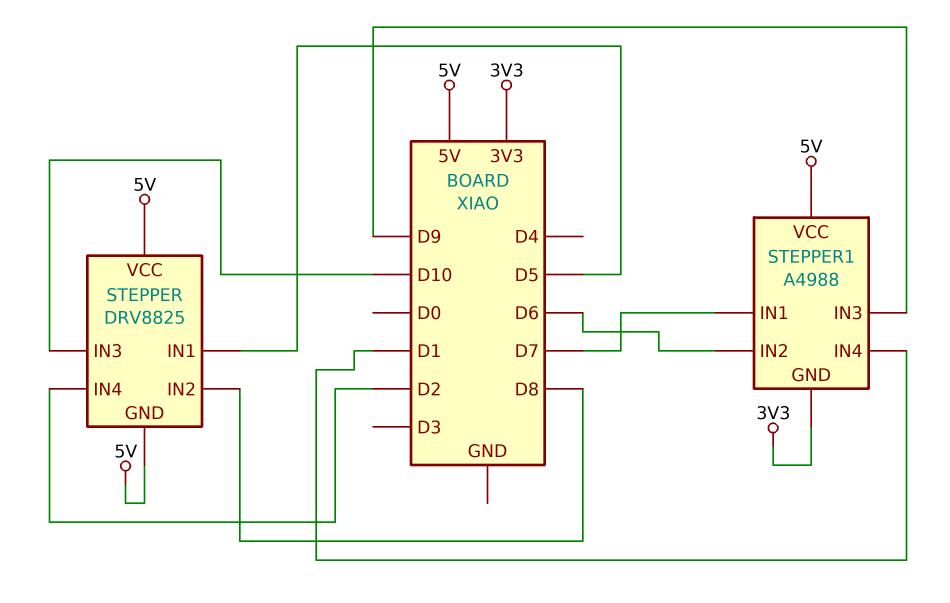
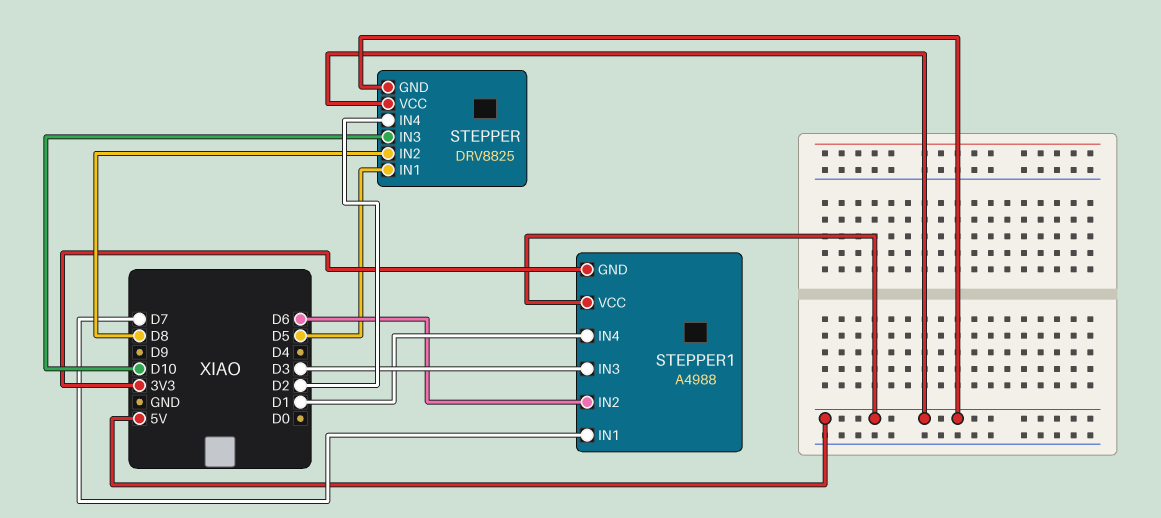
STEPPER1 pin IN3: D9 -> D3

